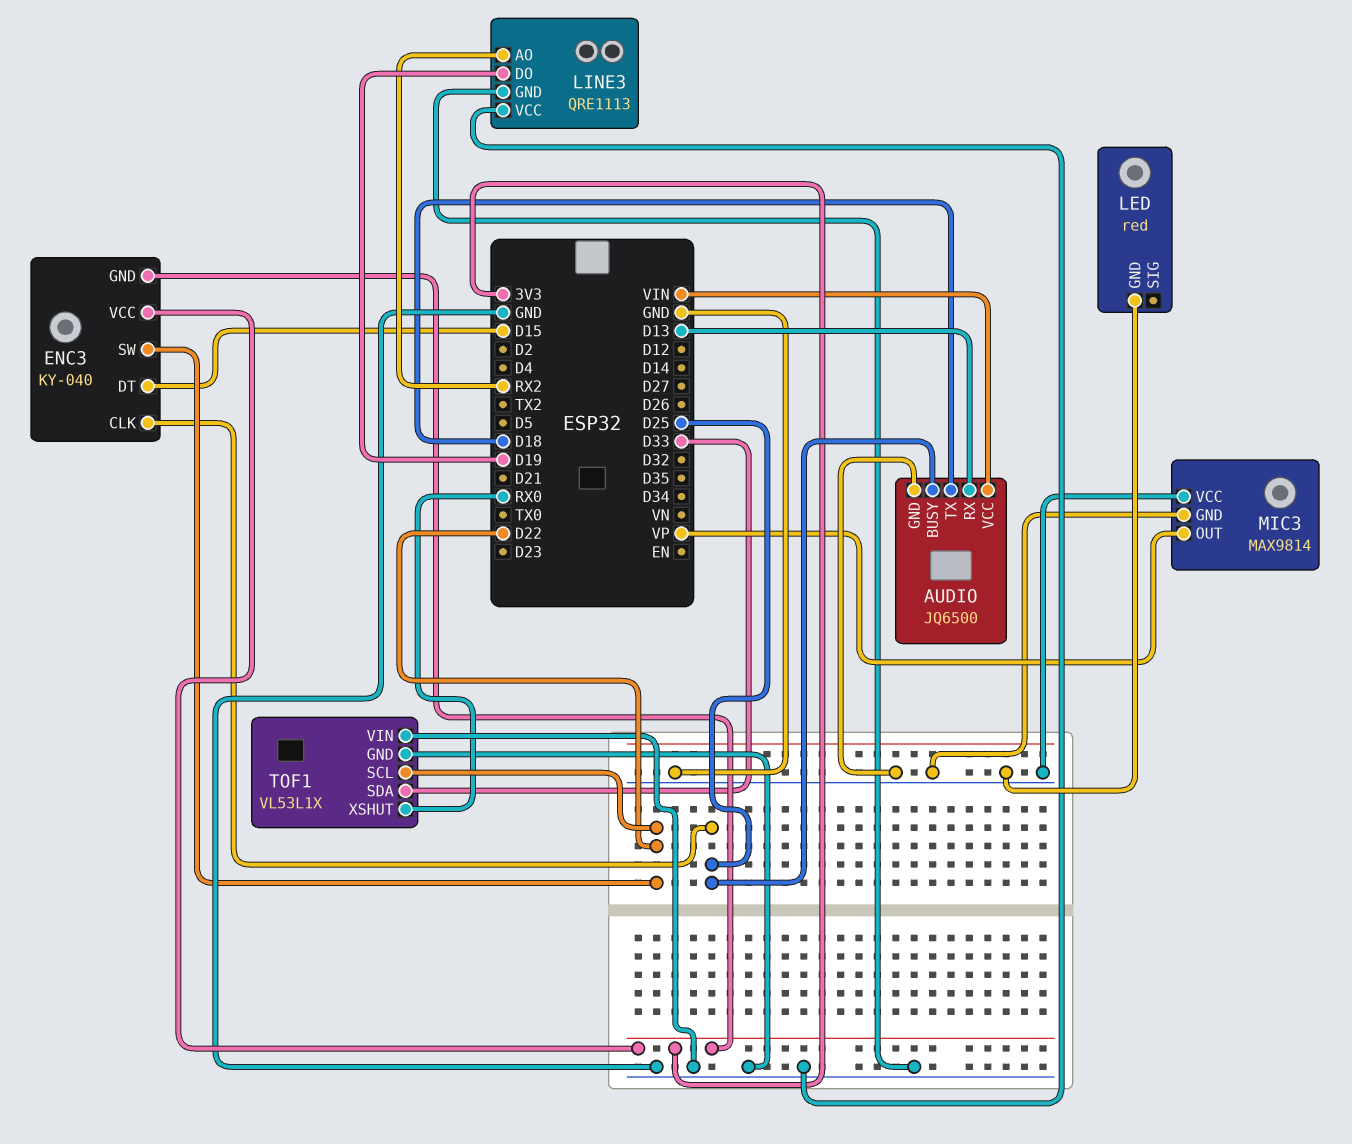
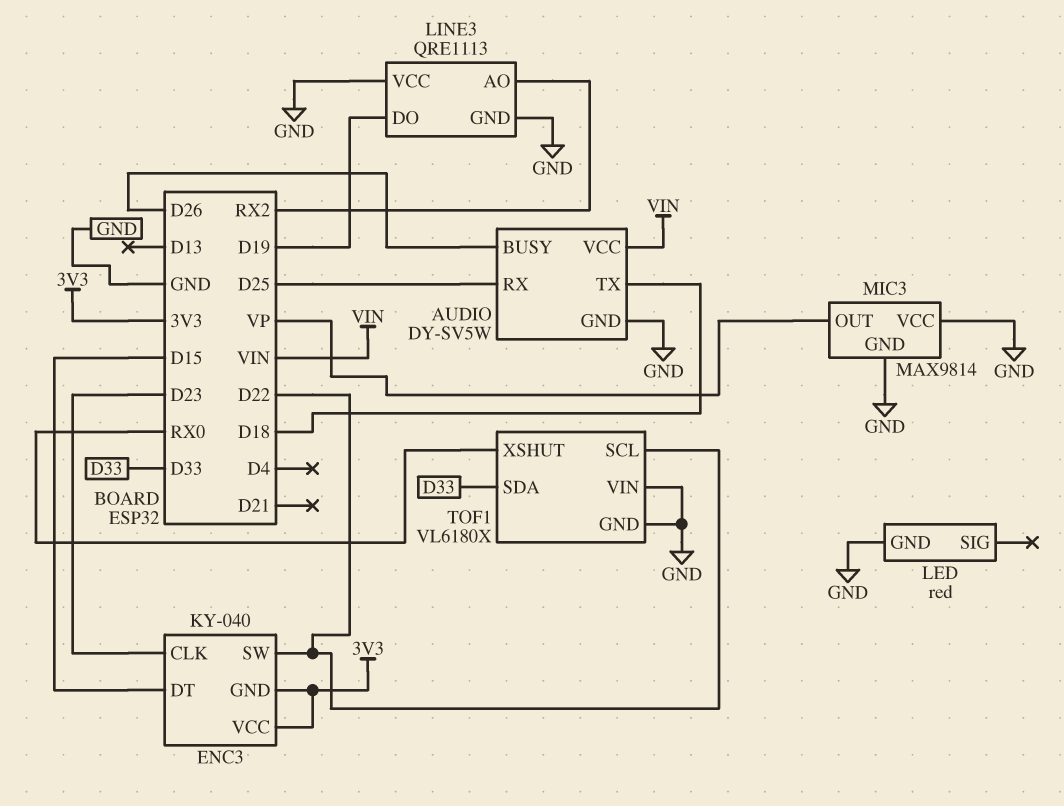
AUDIO: JQ6500 -> DY-SV5W
AUDIO pin BUSY: D25 -> D26
AUDIO pin RX: D13 -> D25
ENC3 pin CLK: D25 -> D23
TOF1: VL53L1X -> VL6180X

